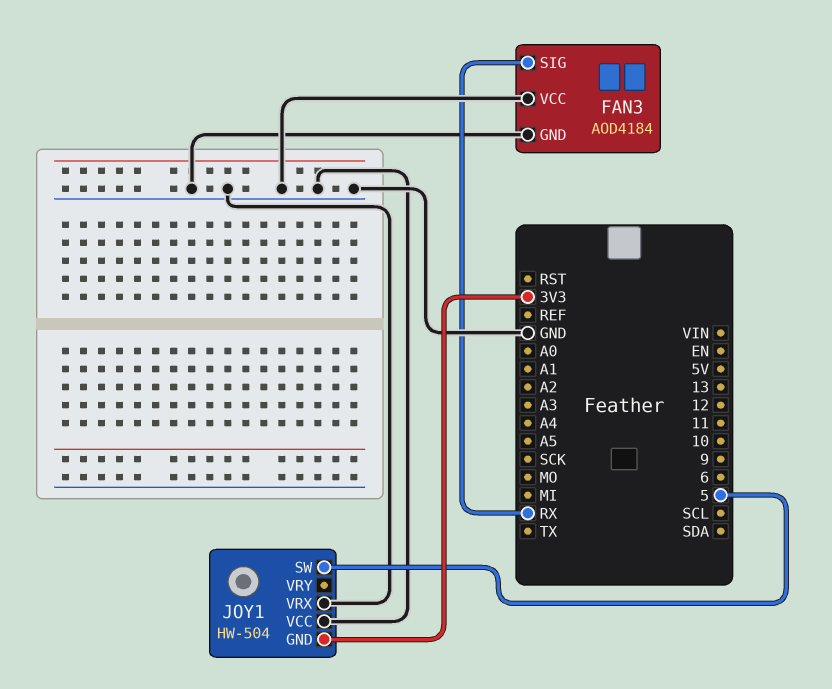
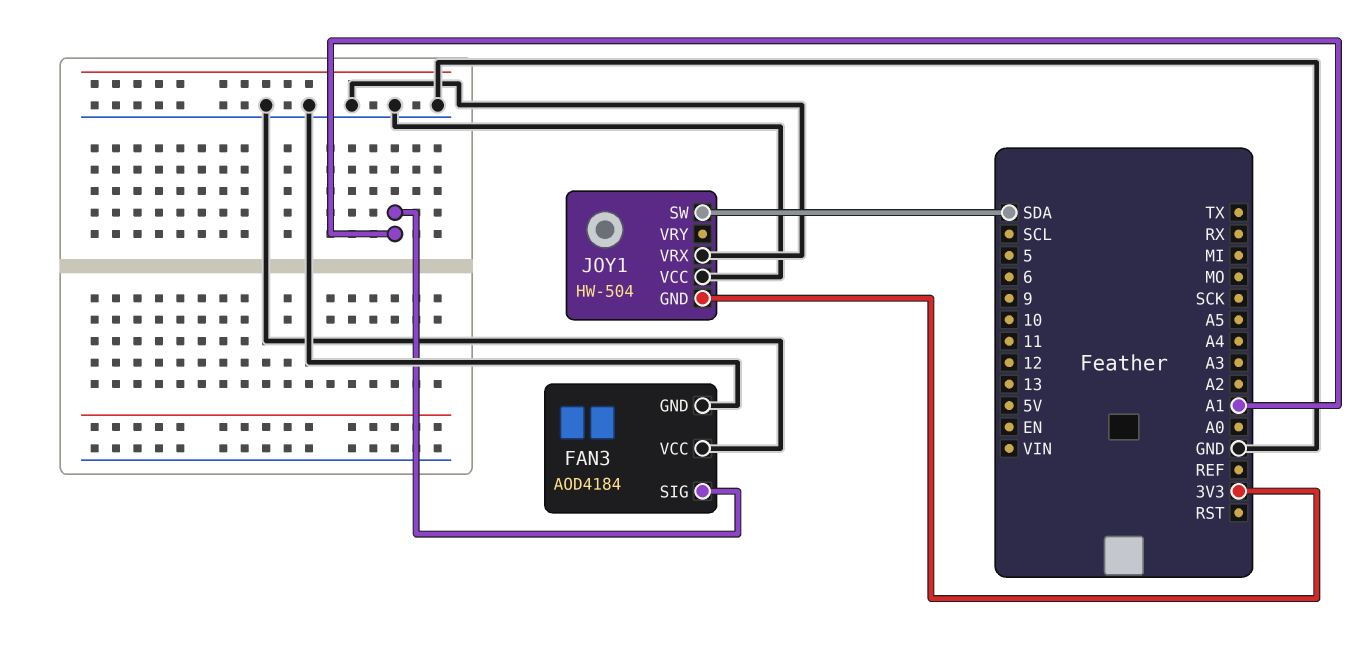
FAN3 pin SIG: RX -> A1
JOY1 pin SW: 5 -> SDA

